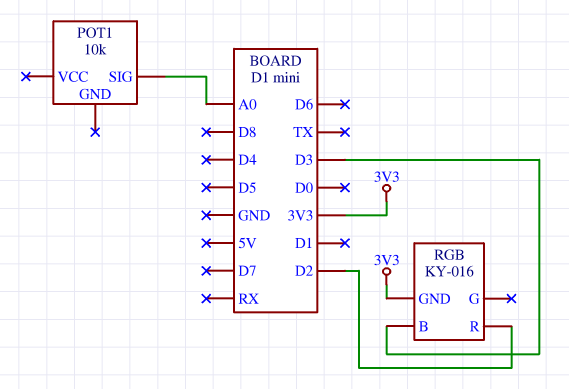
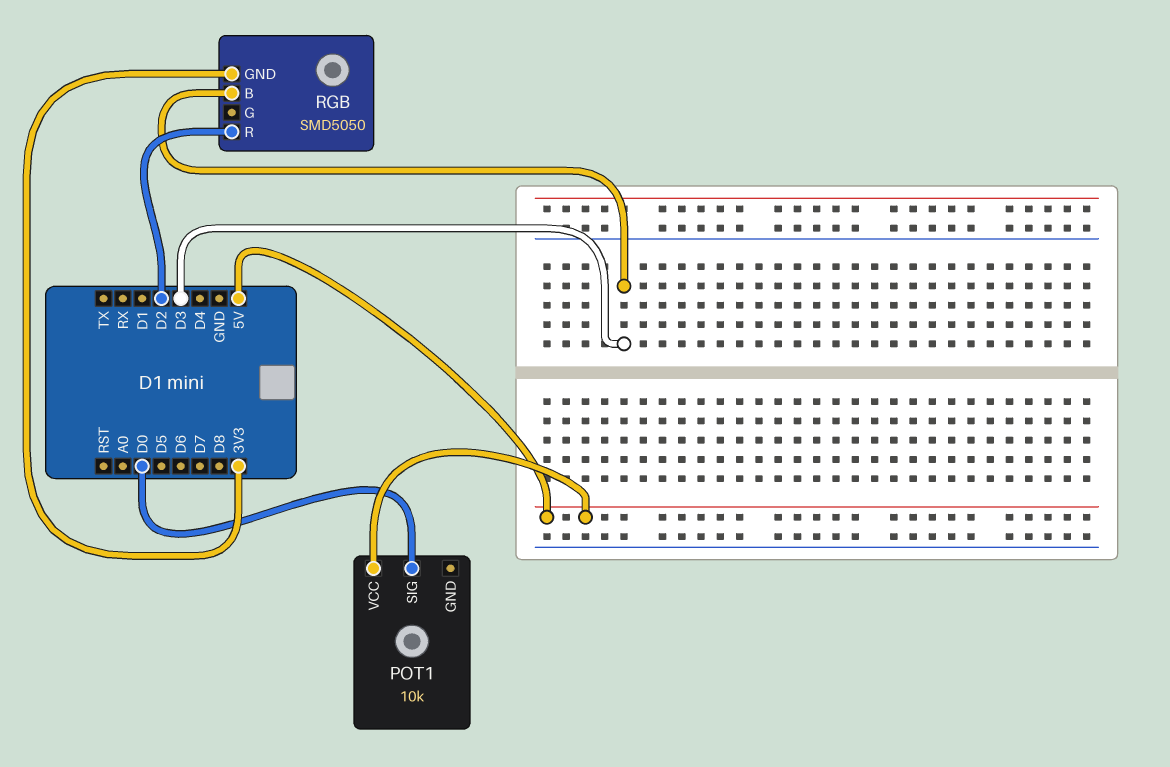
POT1 pin SIG: A0 -> D0
POT1 pin VCC: none -> 5V
RGB: KY-016 -> SMD5050

